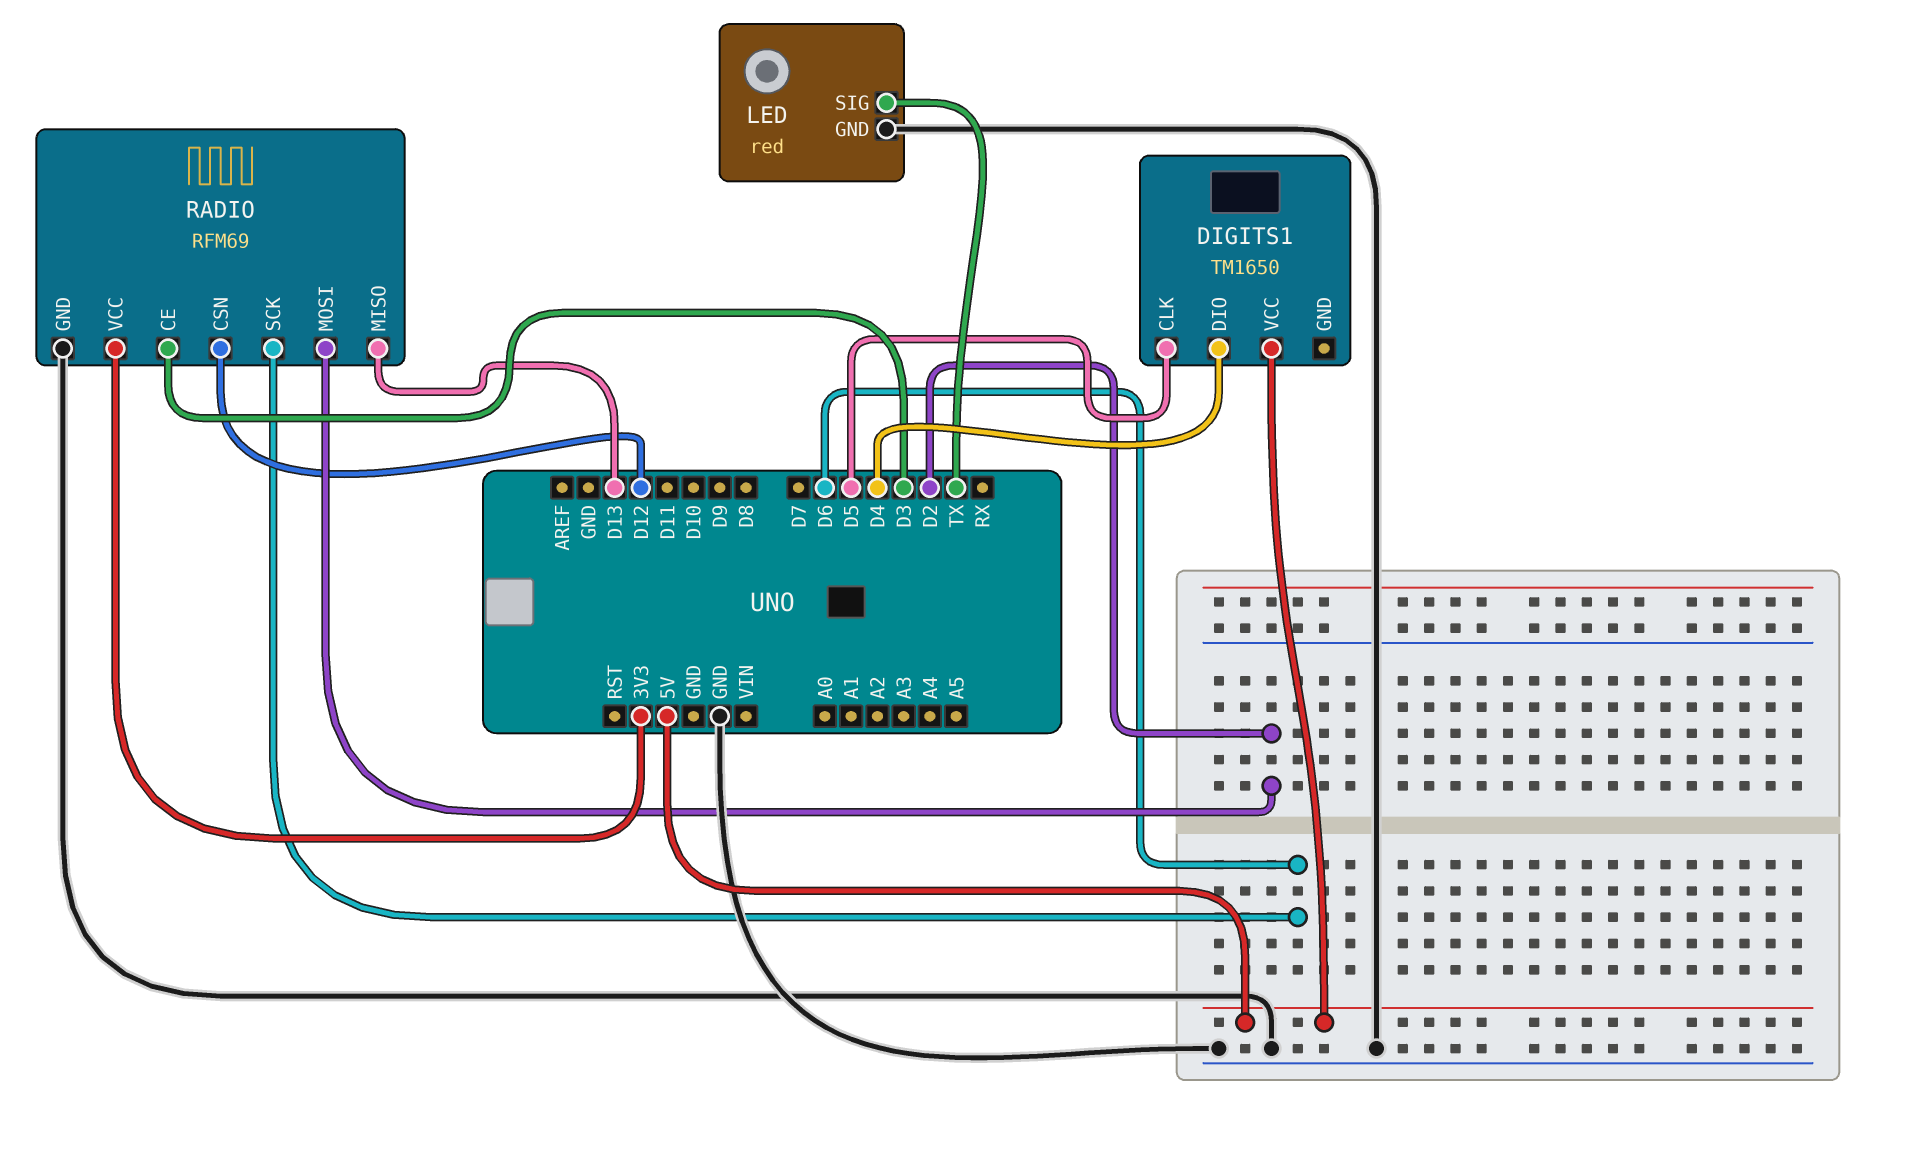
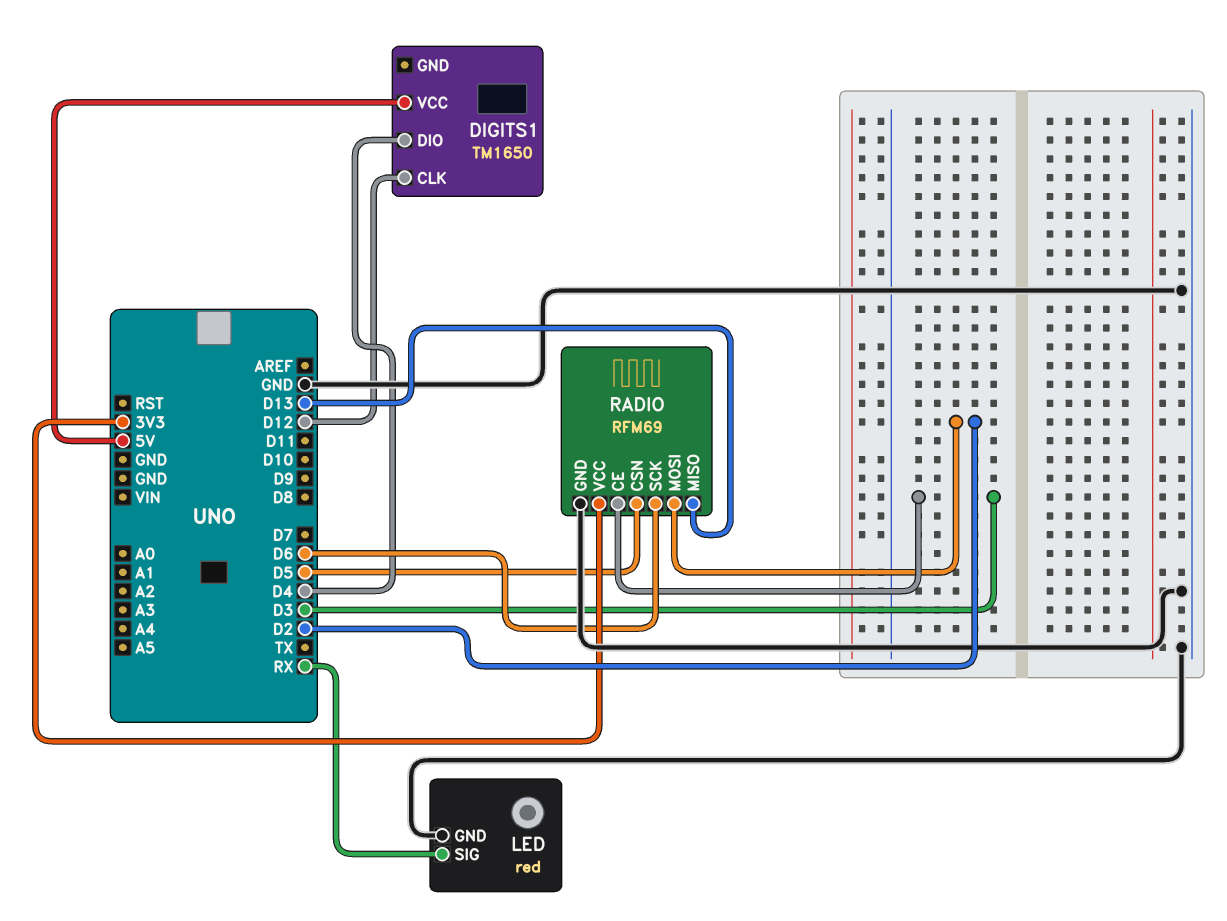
DIGITS1 pin CLK: D5 -> D12
LED pin SIG: TX -> RX
RADIO pin CSN: D12 -> D5

